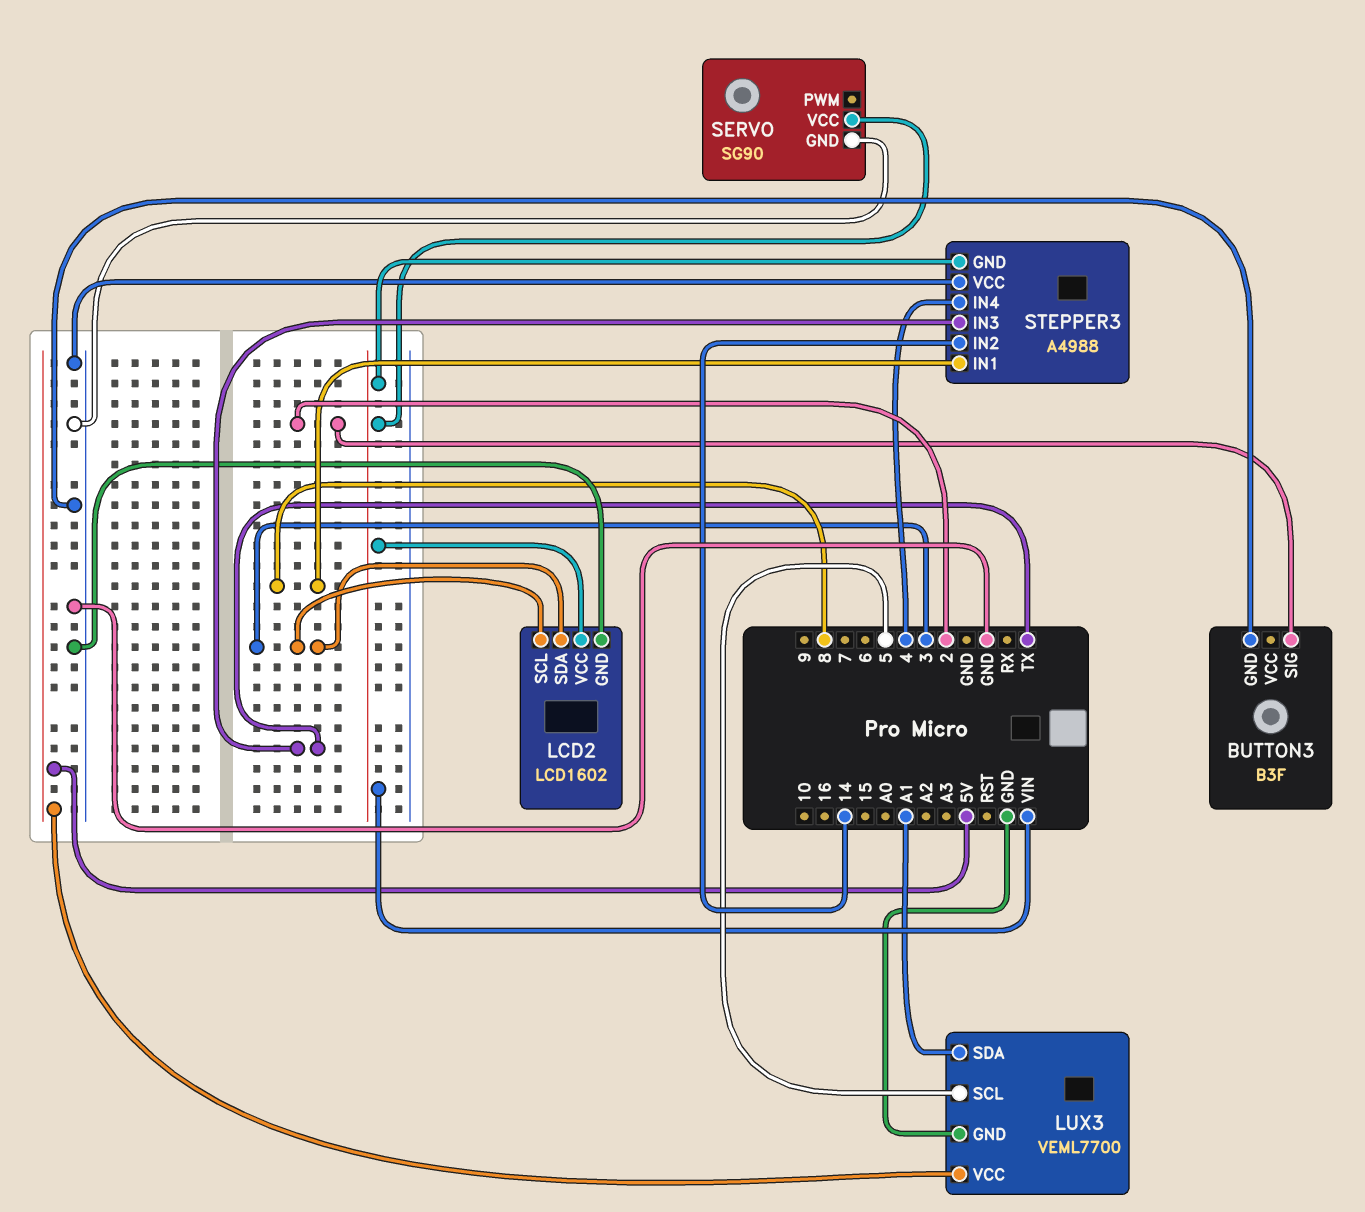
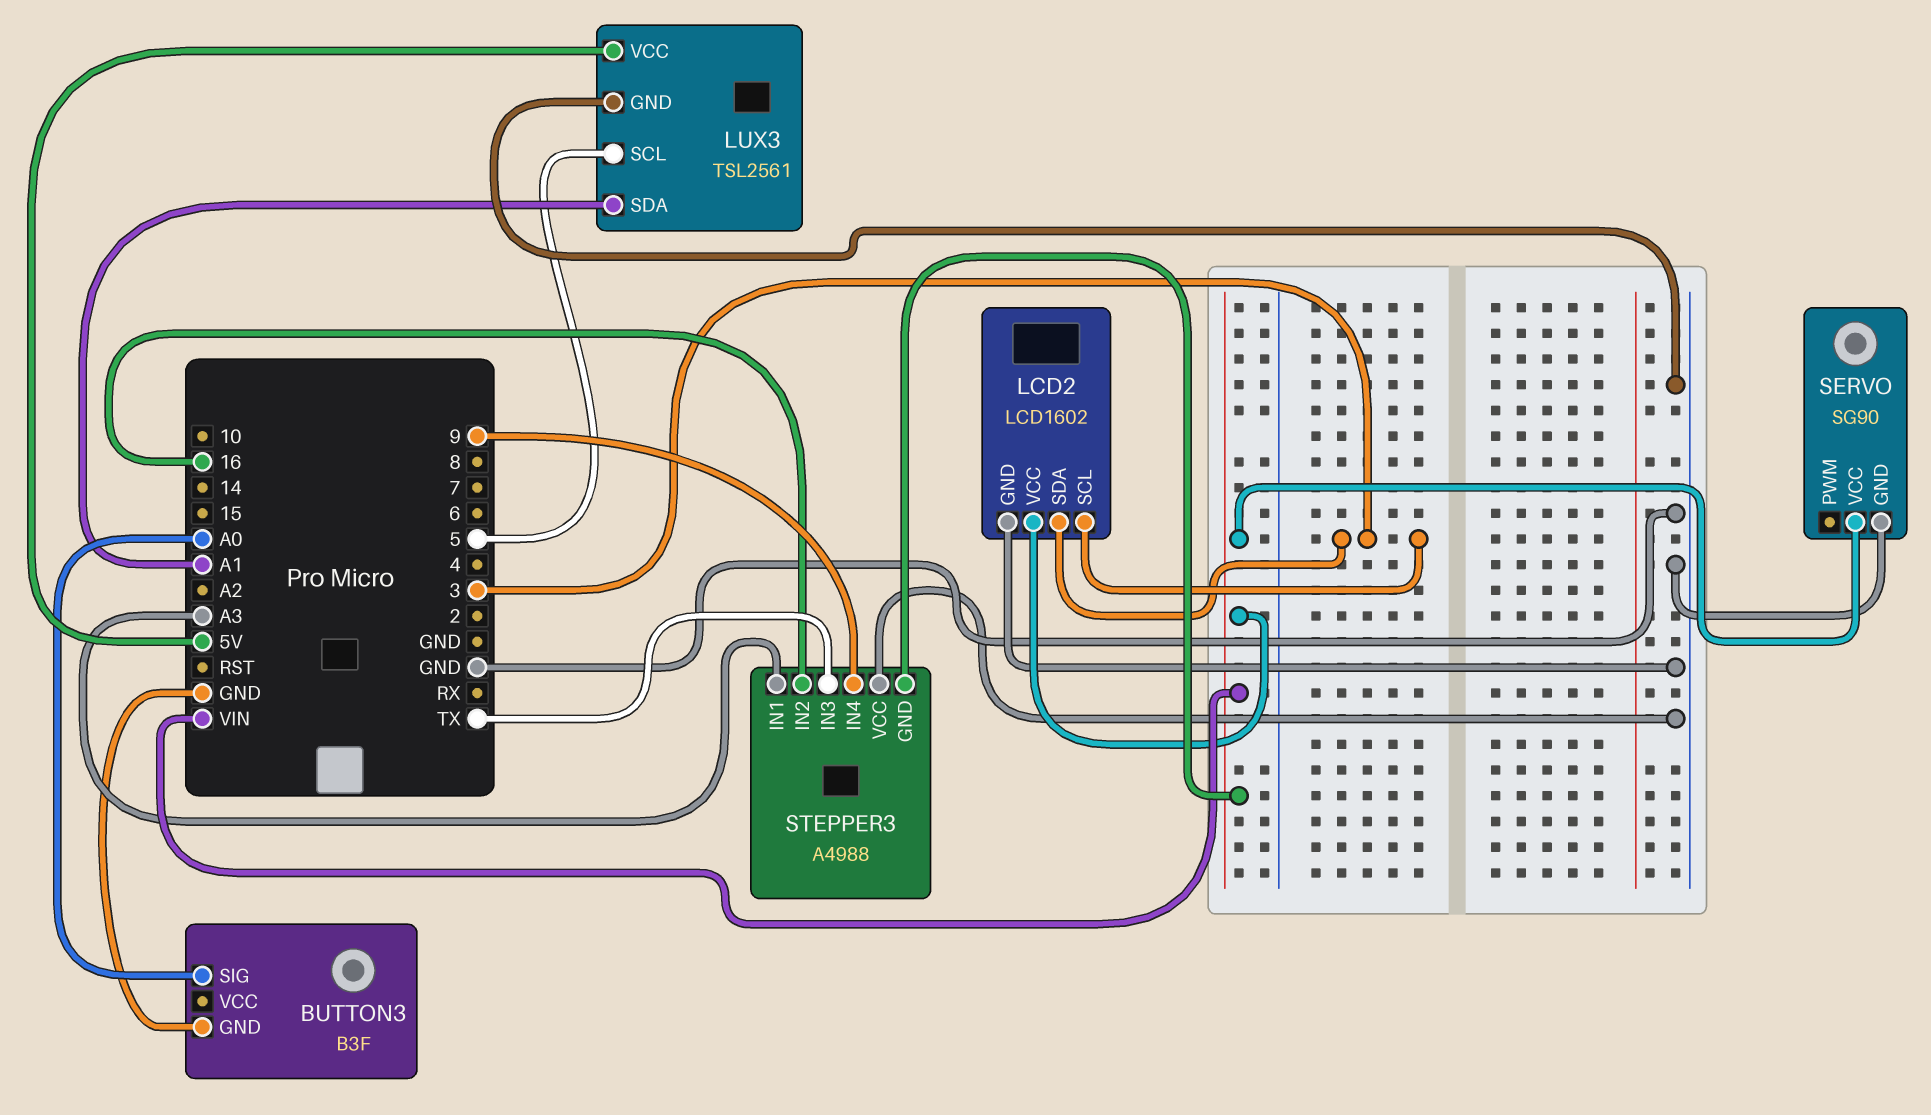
BUTTON3 pin SIG: 2 -> A0
LUX3: VEML7700 -> TSL2561
STEPPER3 pin IN1: 8 -> A3
STEPPER3 pin IN2: 14 -> 16
STEPPER3 pin IN4: 4 -> 9

